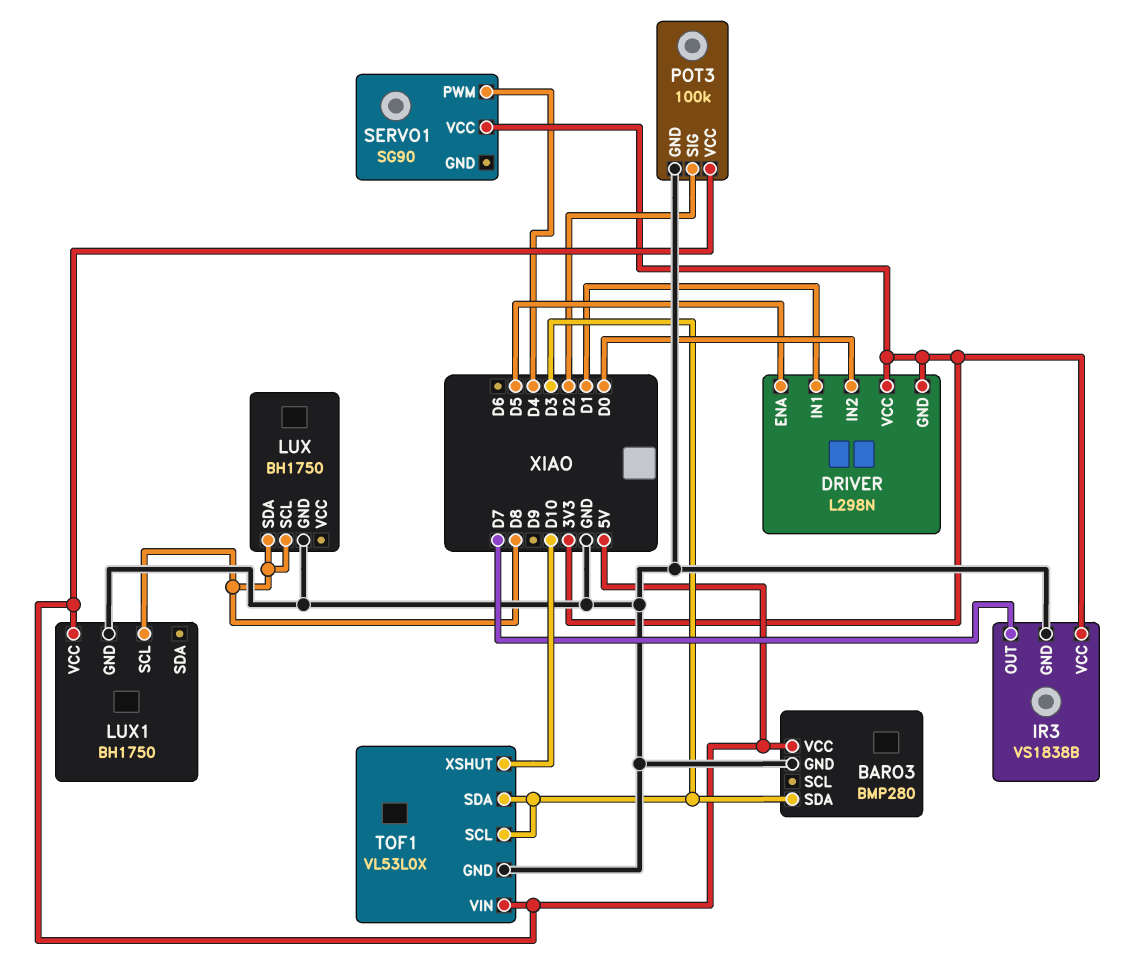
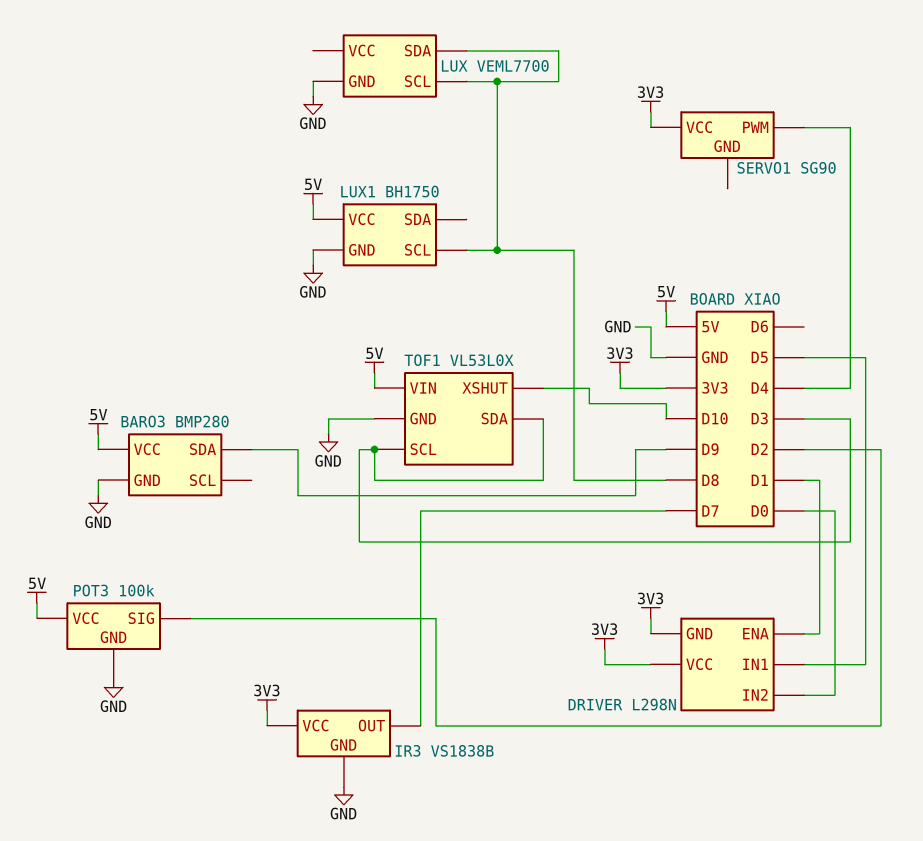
BARO3 pin SDA: D3 -> D9
DRIVER pin ENA: D5 -> D1
DRIVER pin IN1: D1 -> D5
LUX: BH1750 -> VEML7700

